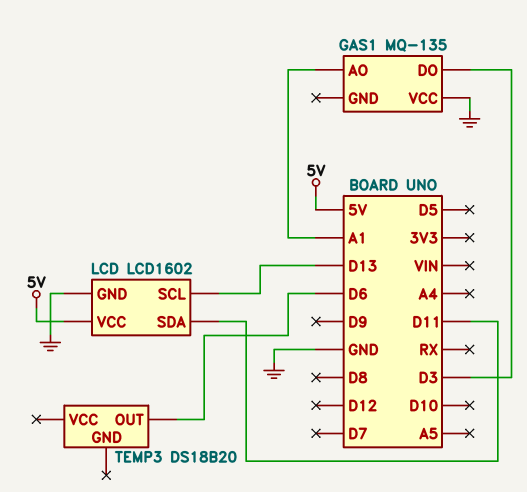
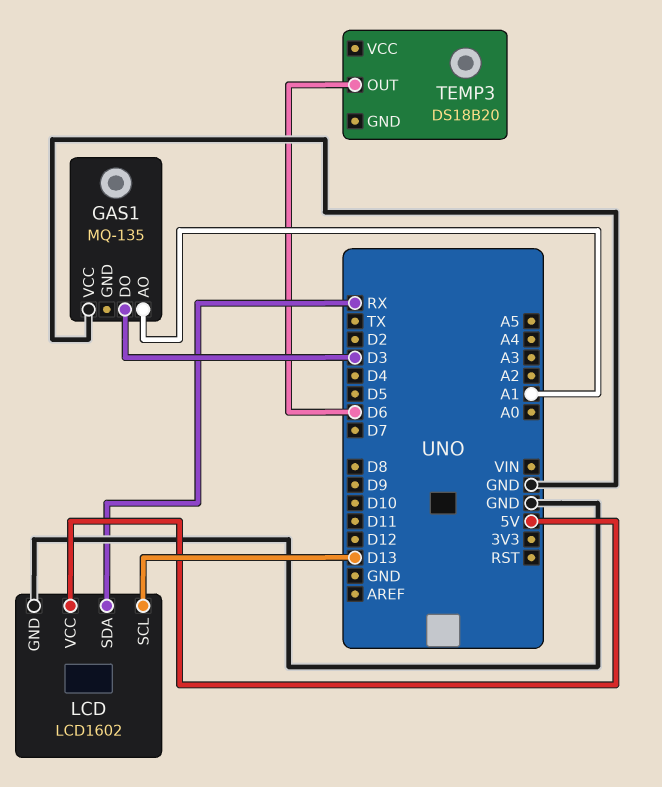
LCD pin SDA: D11 -> RX

